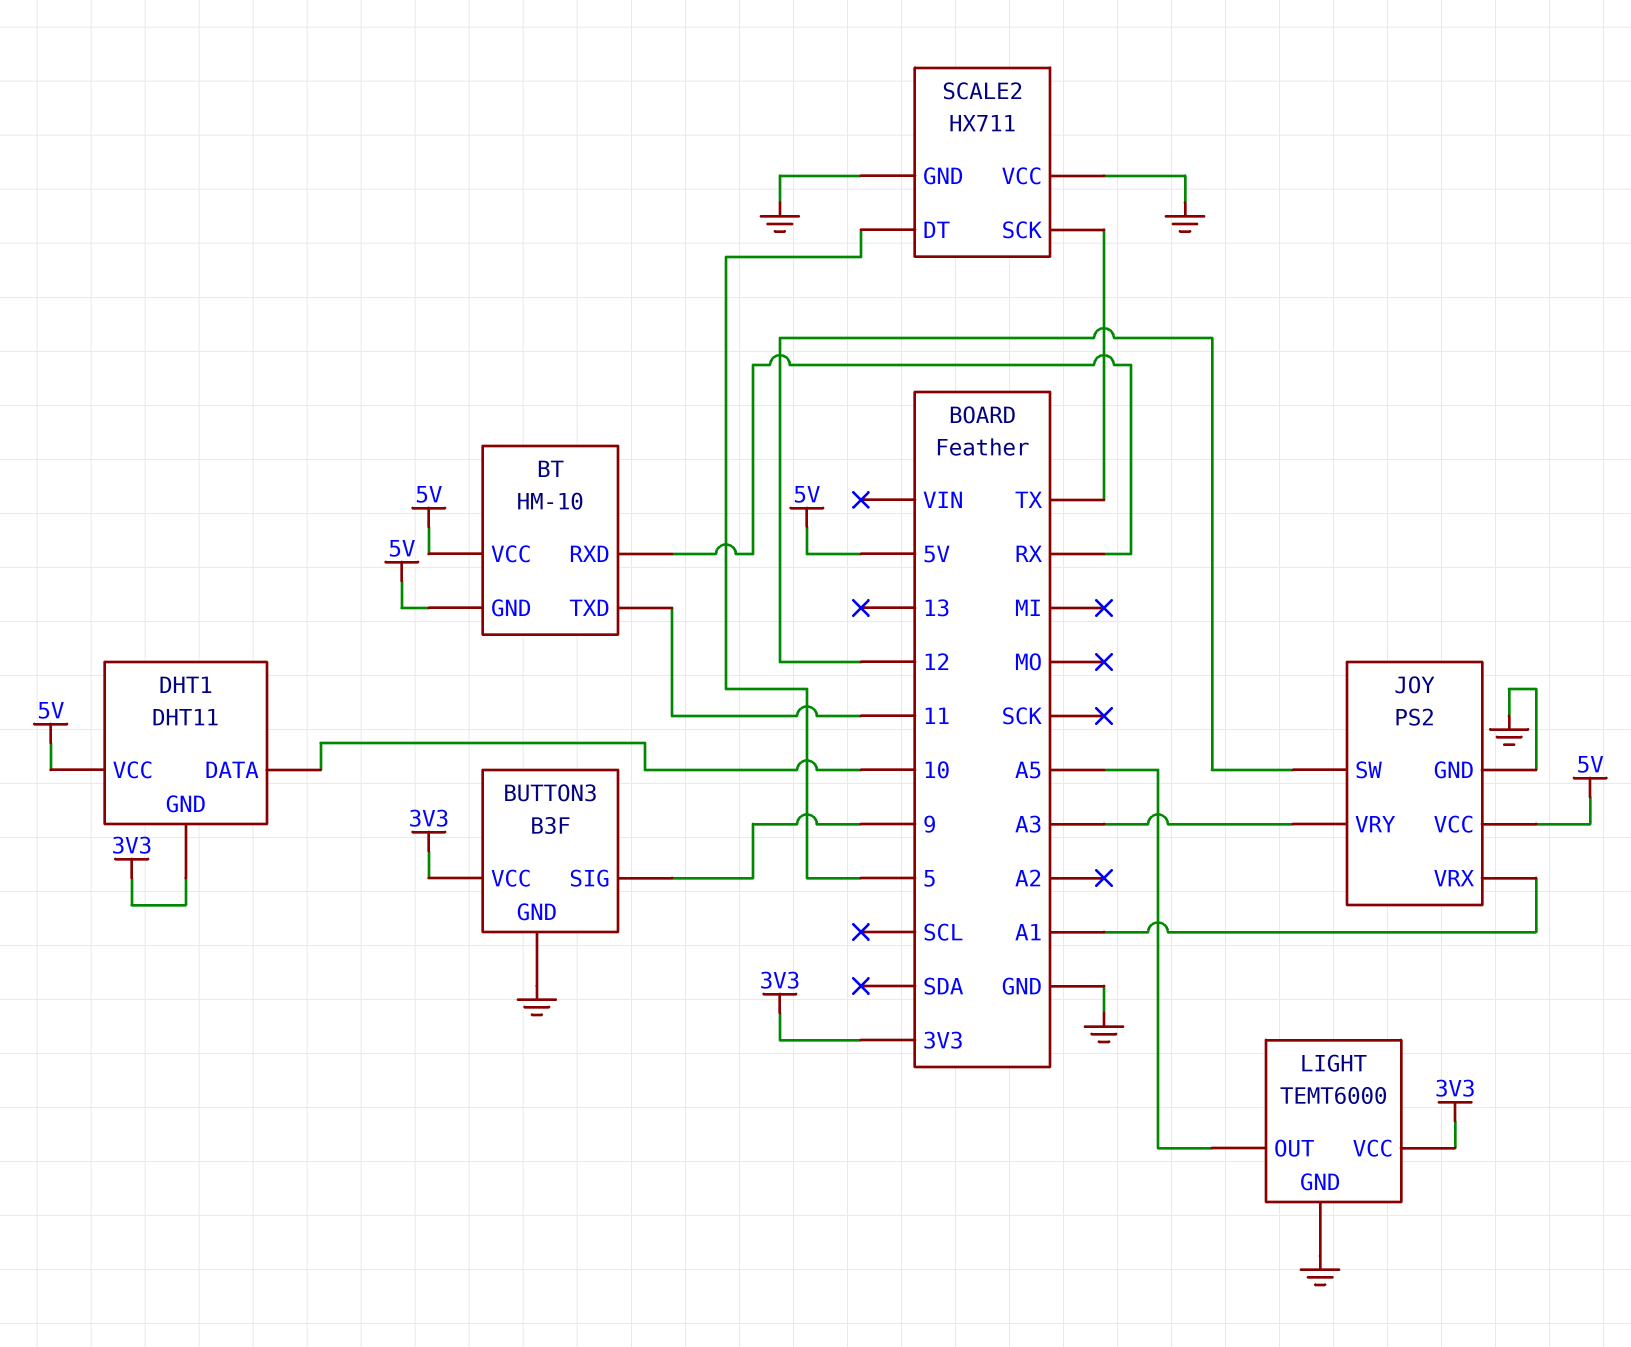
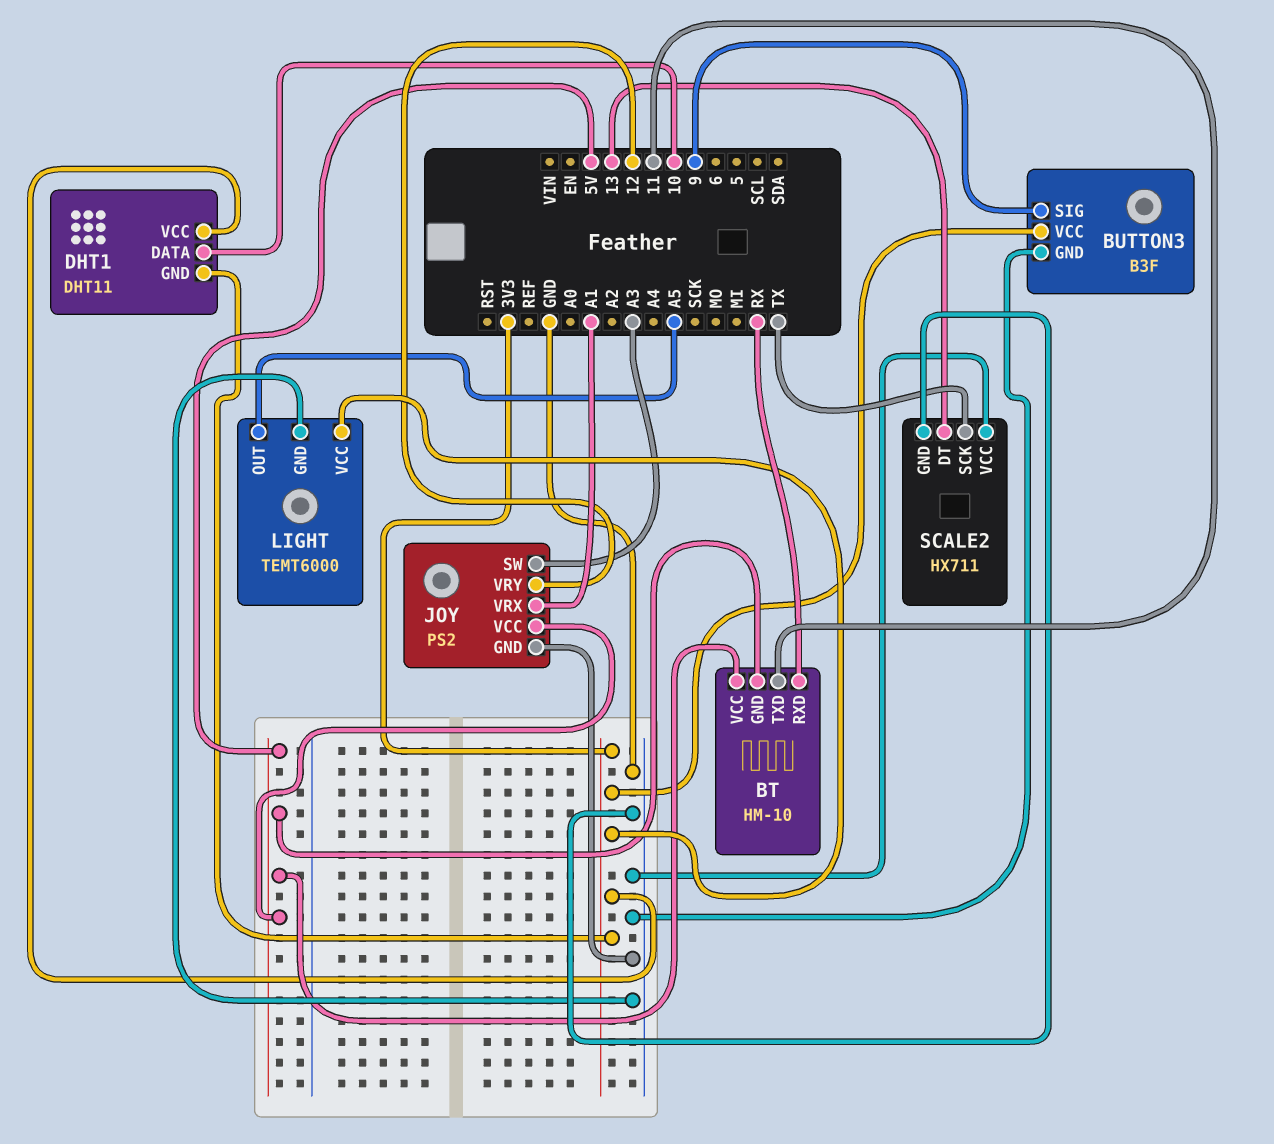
DHT1 pin VCC: 5V -> 3V3
JOY pin SW: 12 -> A3
JOY pin VRY: A3 -> 12
SCALE2 pin DT: 5 -> 13

